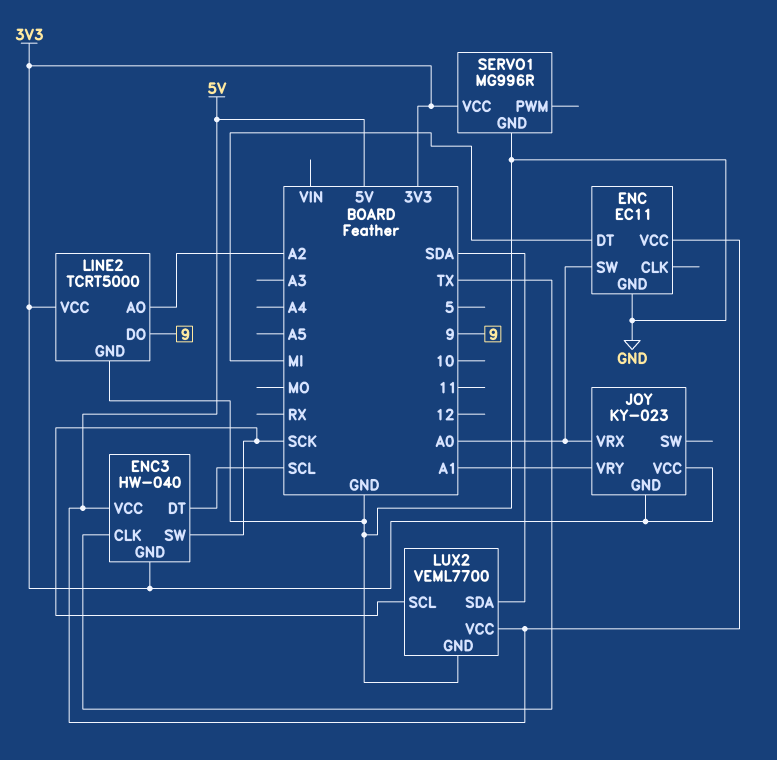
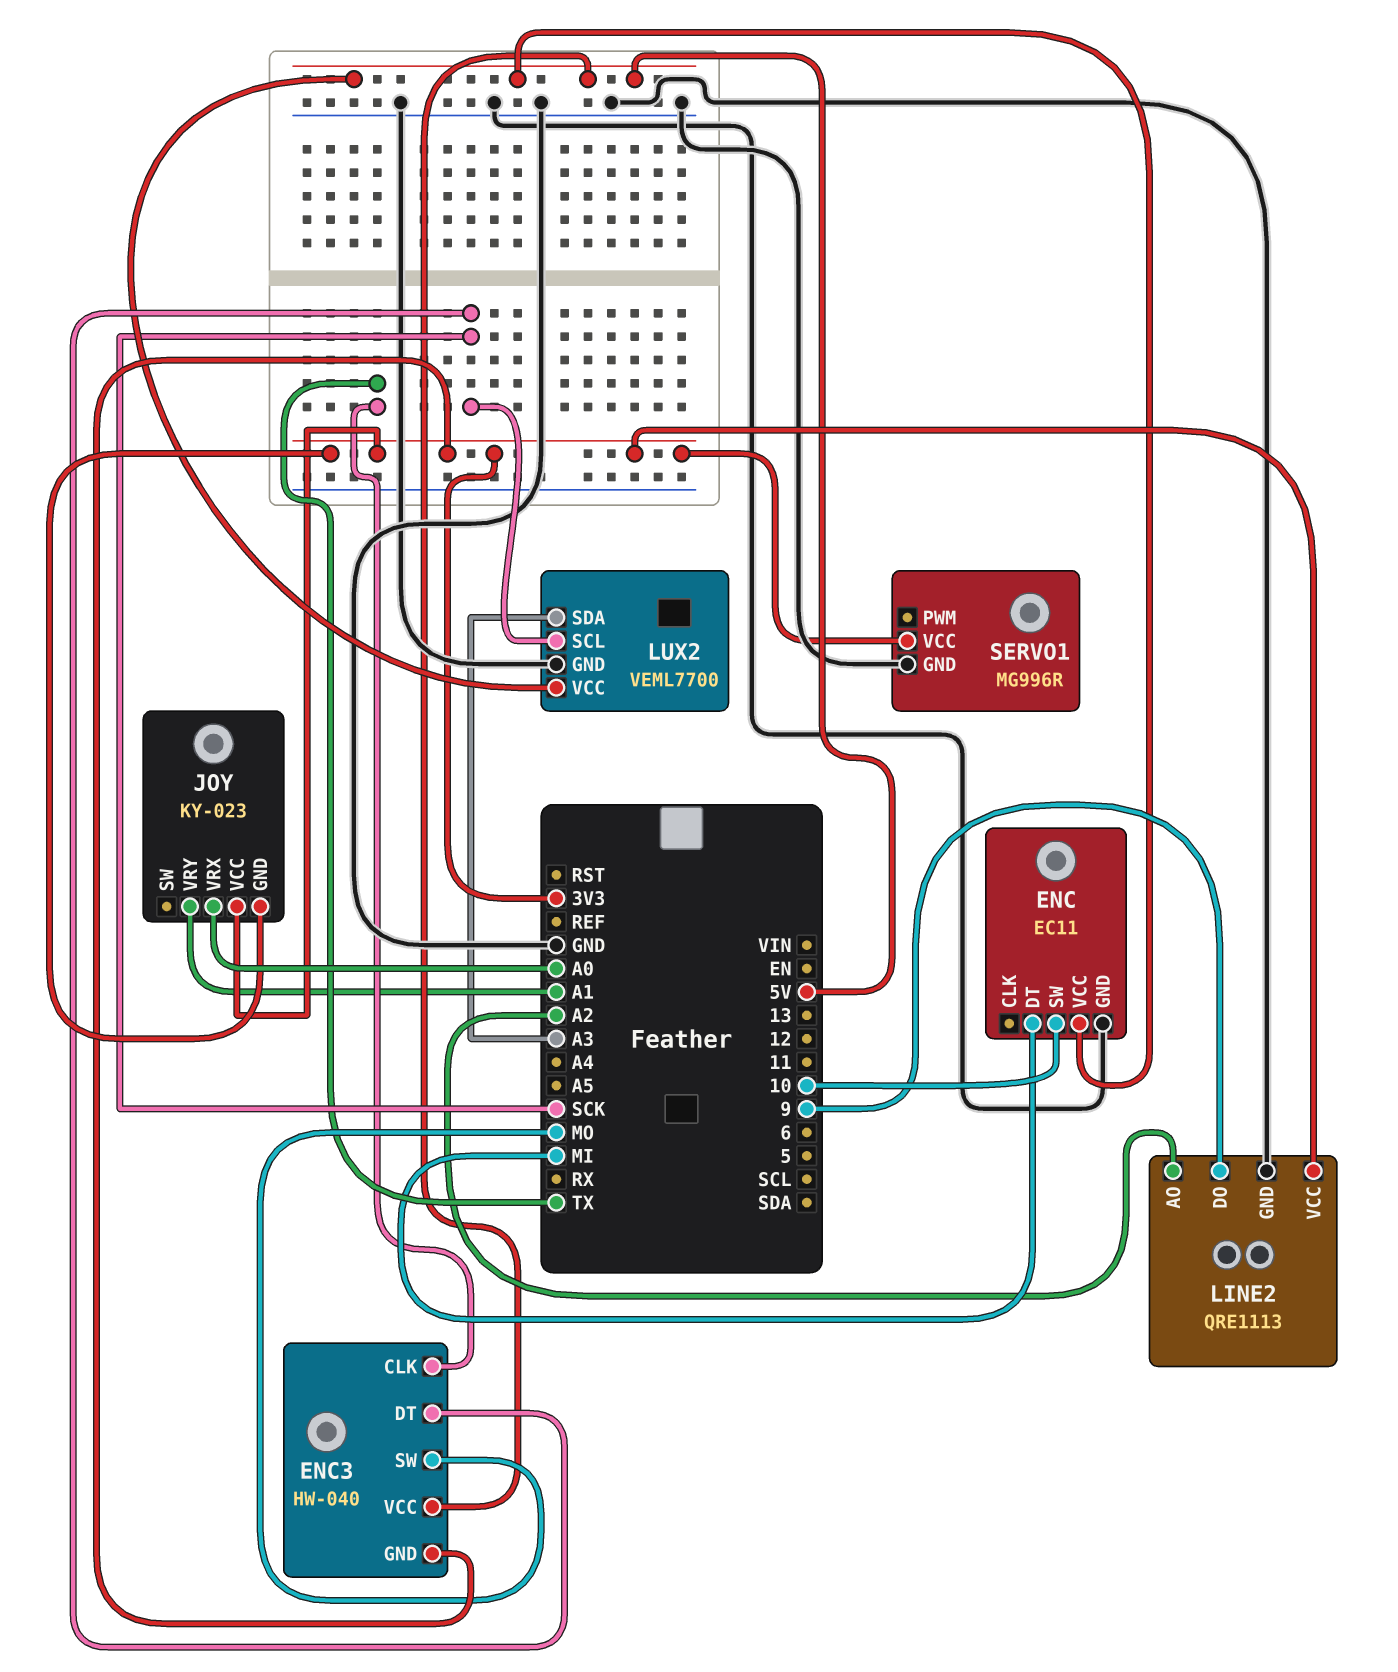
ENC pin SW: A0 -> 10
ENC3 pin DT: SCL -> SCK
ENC3 pin SW: SCK -> MO
LINE2: TCRT5000 -> QRE1113
LUX2 pin SDA: SDA -> A3

